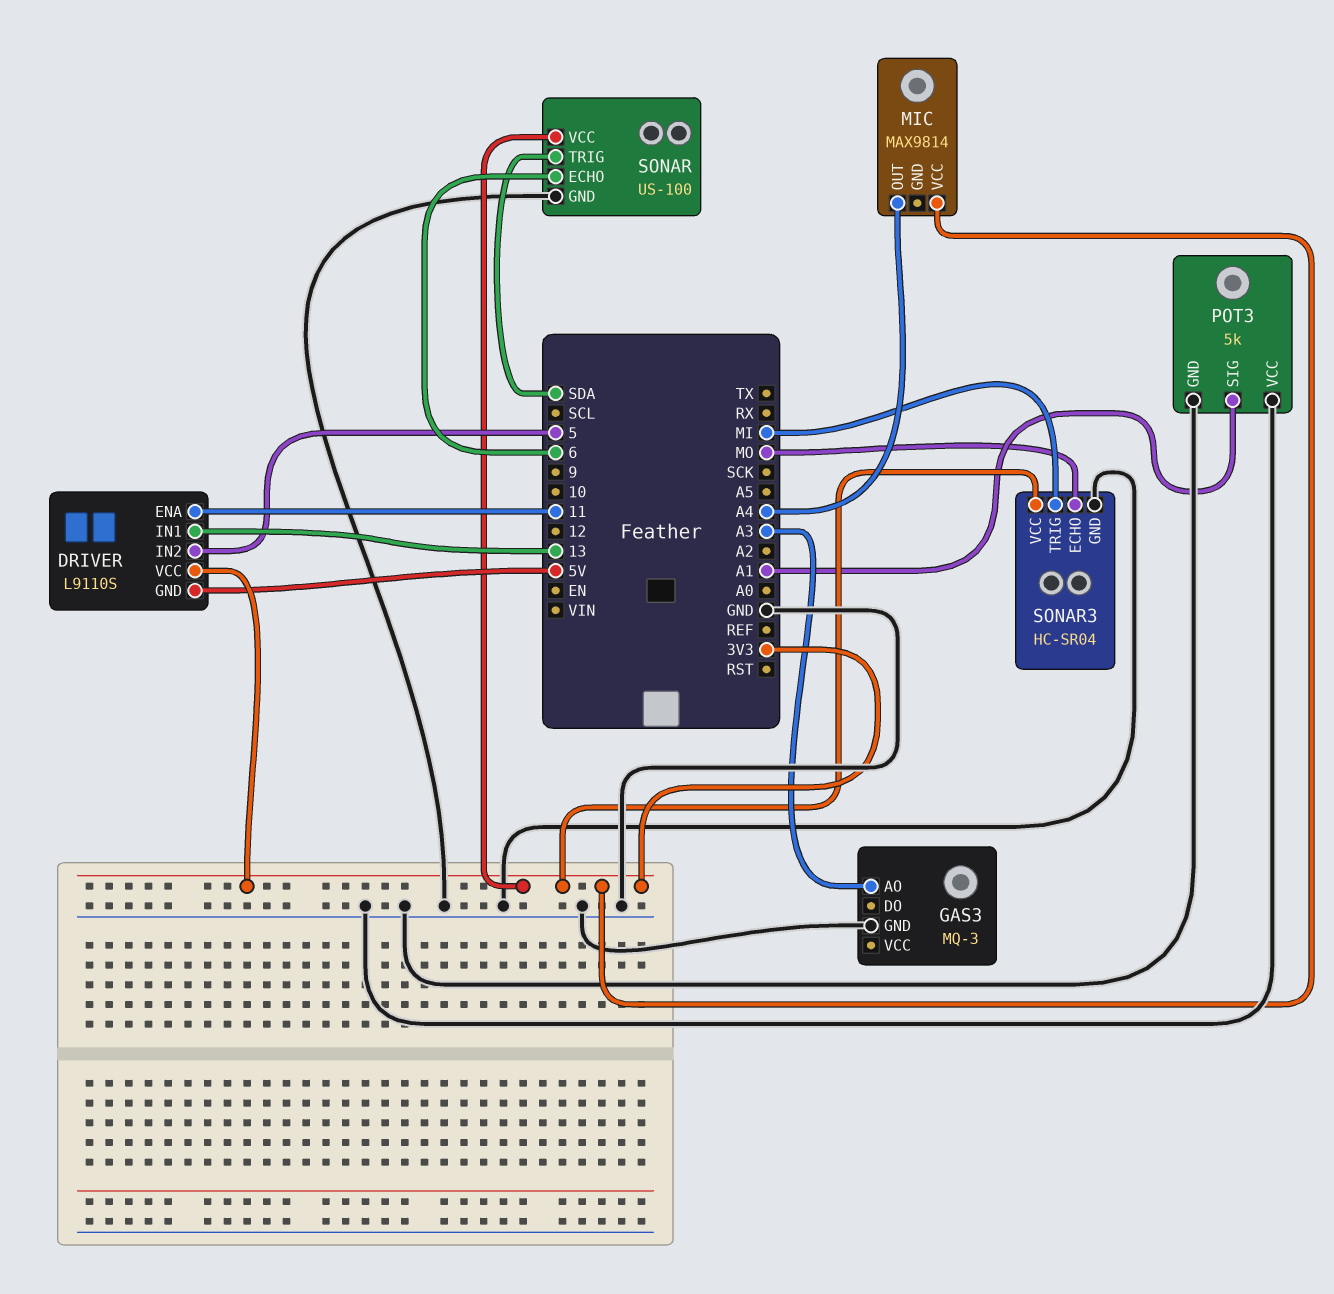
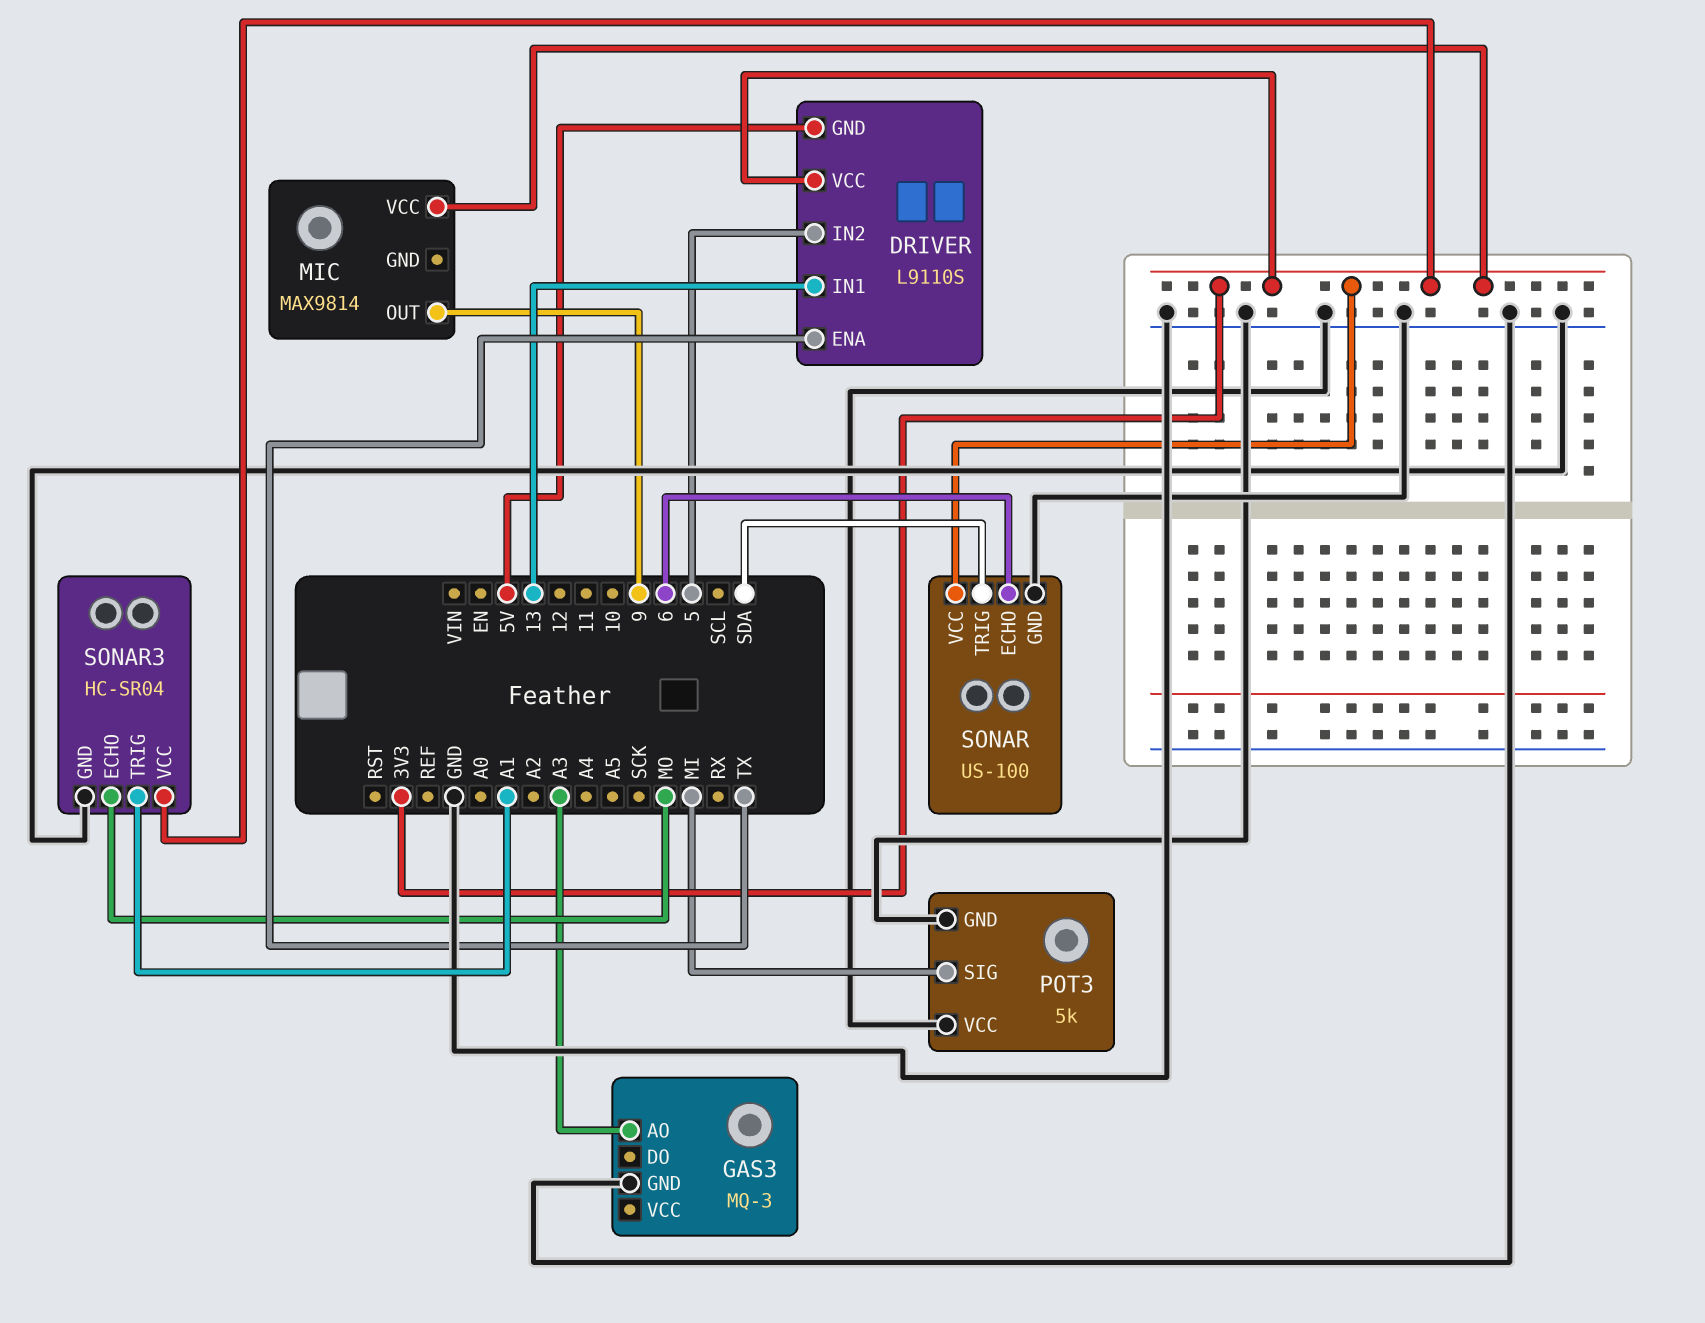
DRIVER pin ENA: 11 -> TX
MIC pin OUT: A4 -> 9
POT3 pin SIG: A1 -> MI
SONAR3 pin TRIG: MI -> A1

